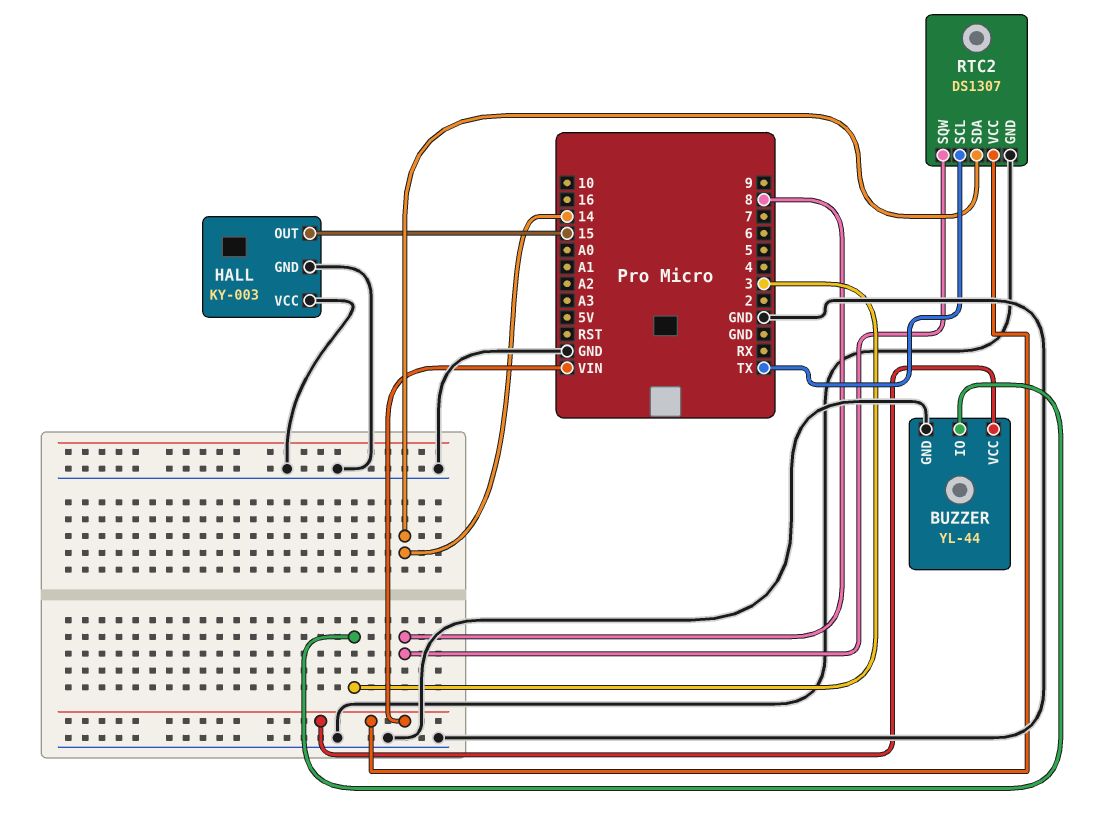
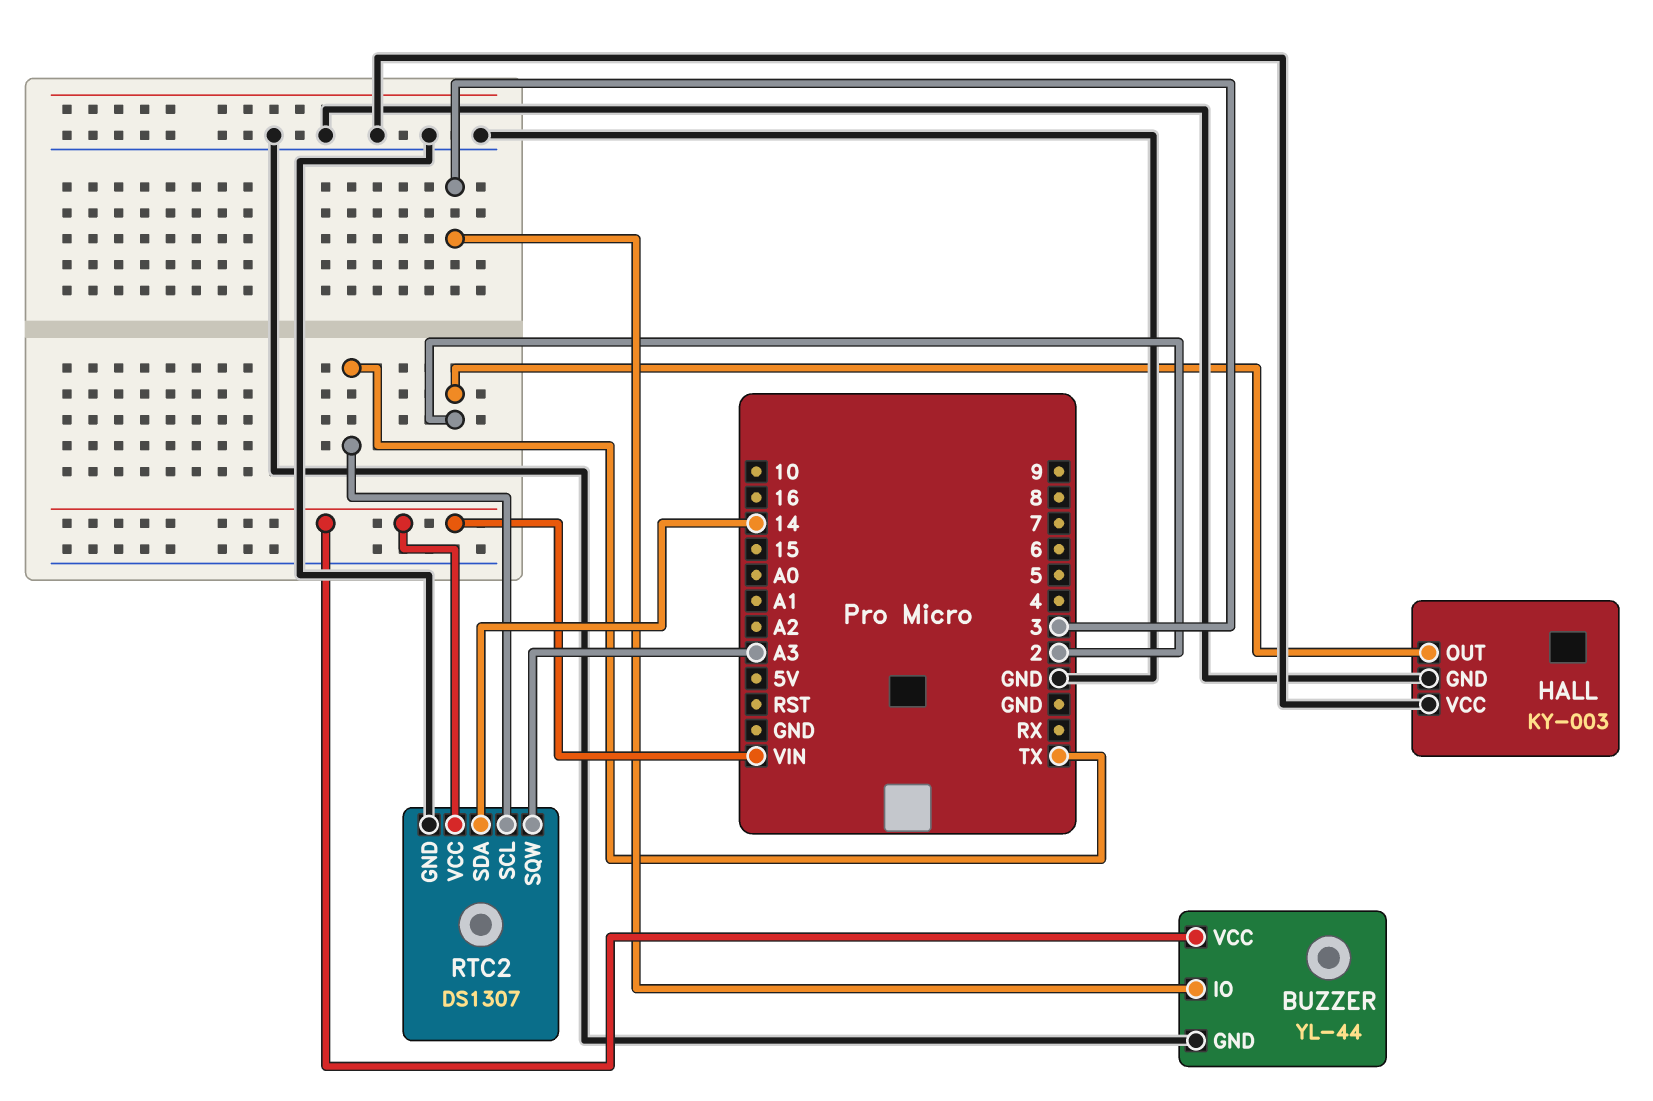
HALL pin OUT: 15 -> 2
RTC2 pin SQW: 8 -> A3

